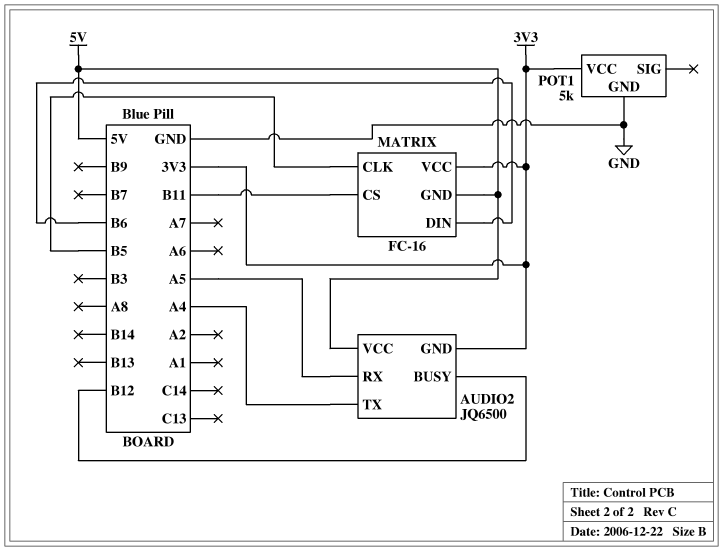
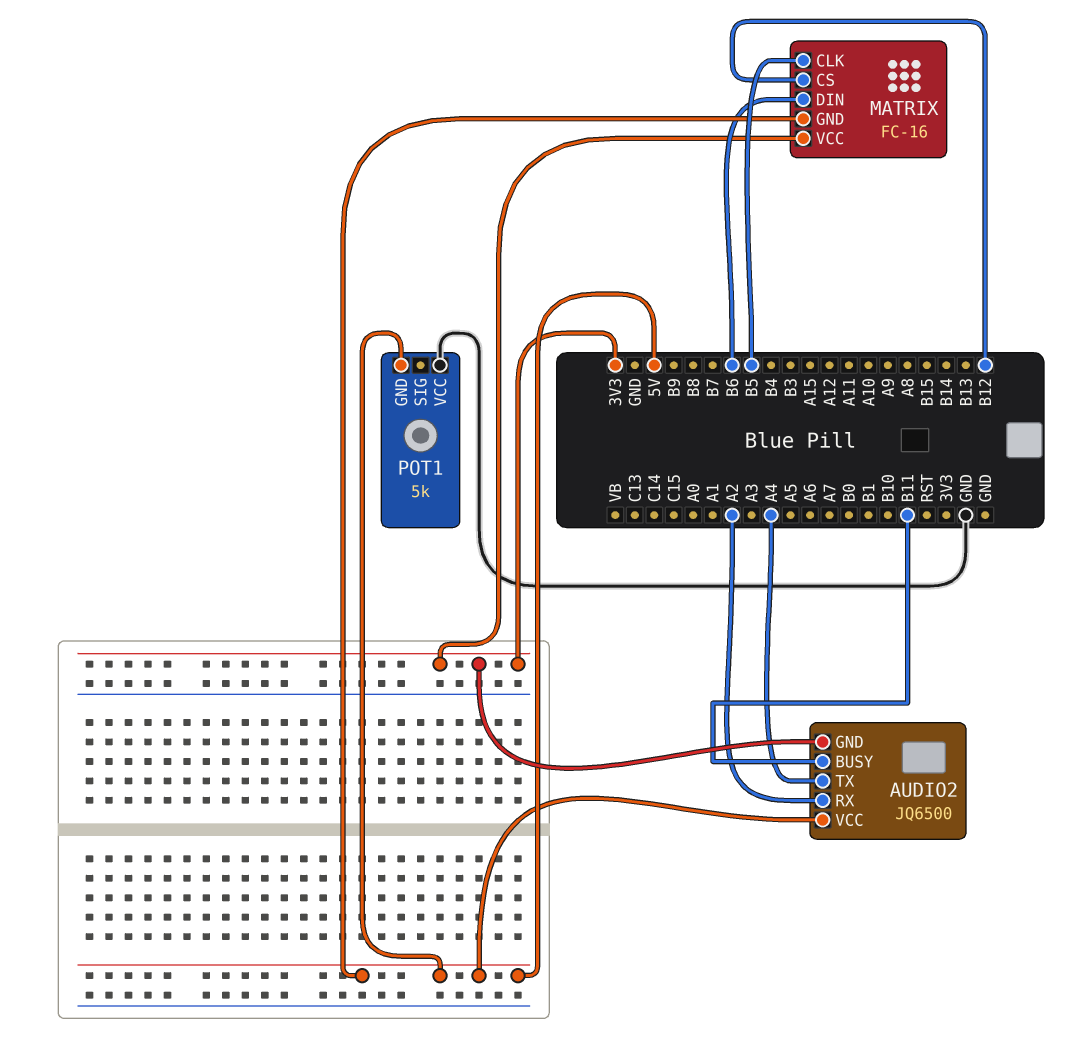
AUDIO2 pin BUSY: B12 -> B11
AUDIO2 pin RX: A5 -> A2
MATRIX pin CS: B11 -> B12
POT1 pin GND: GND -> 5V
POT1 pin VCC: 3V3 -> GND

